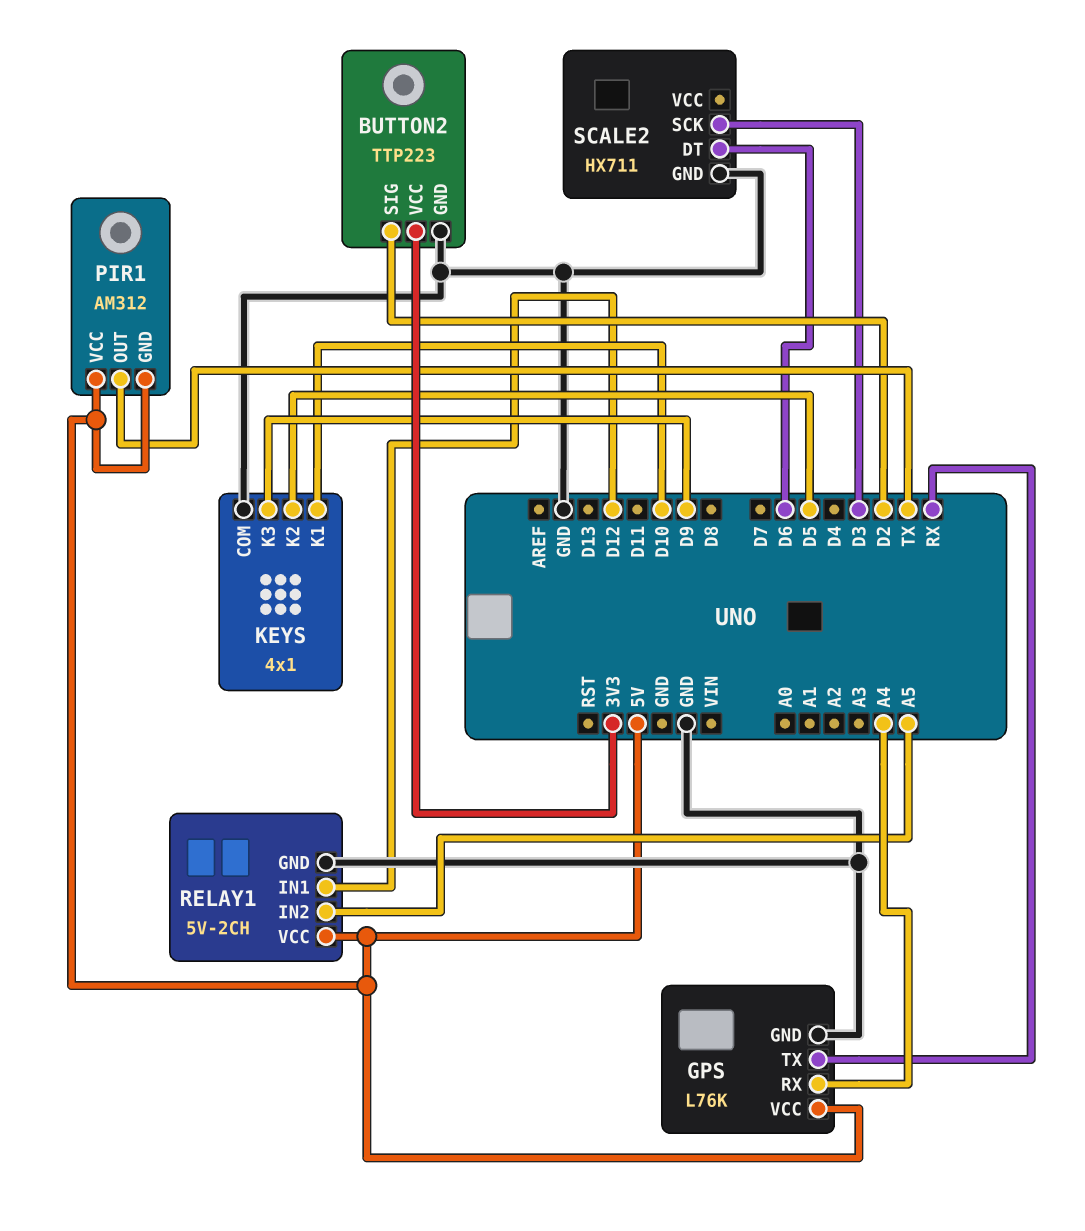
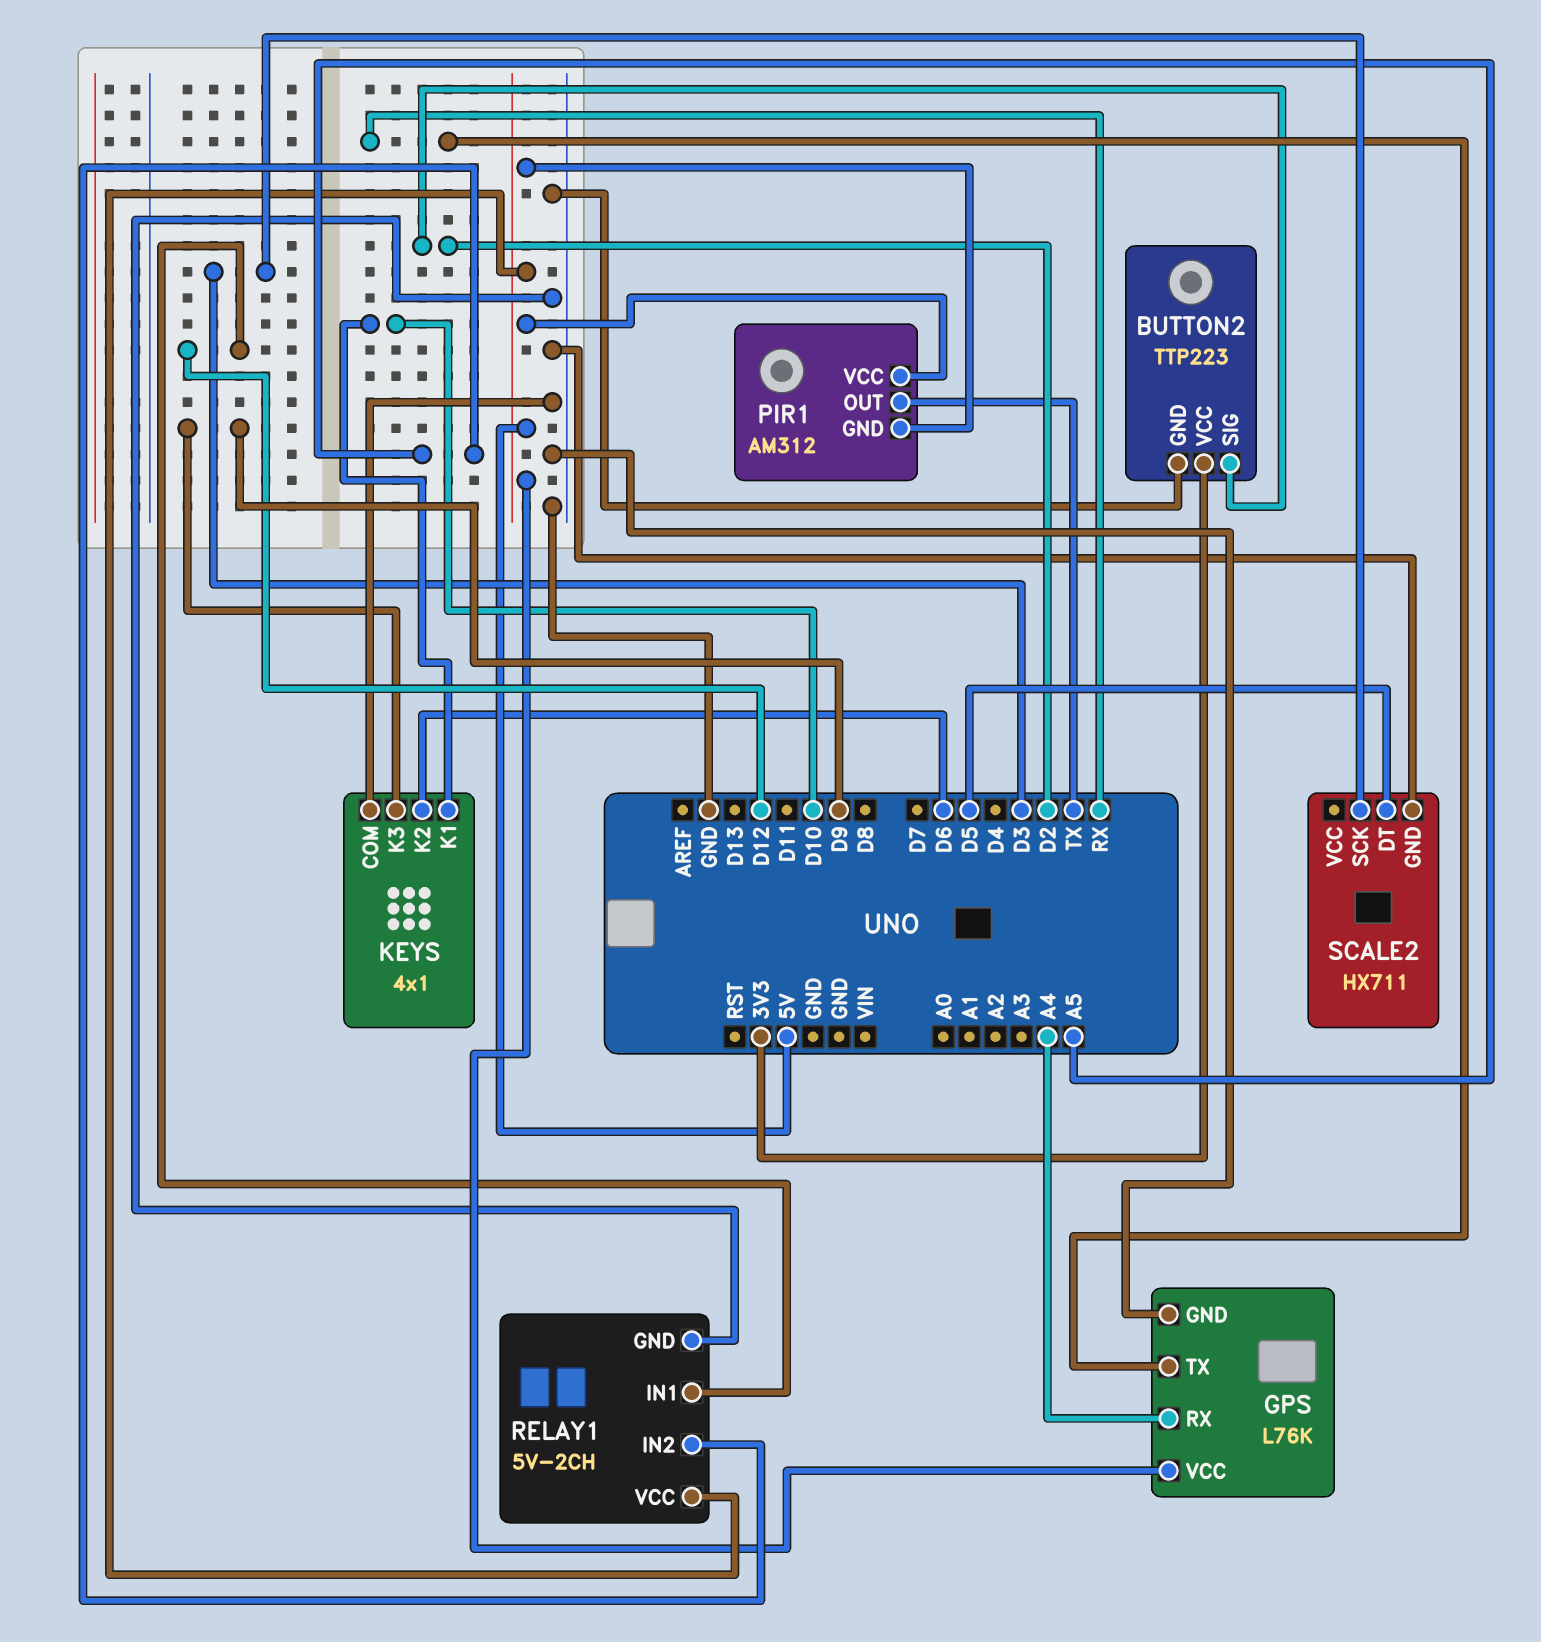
KEYS pin K2: D5 -> D6
SCALE2 pin DT: D6 -> D5

